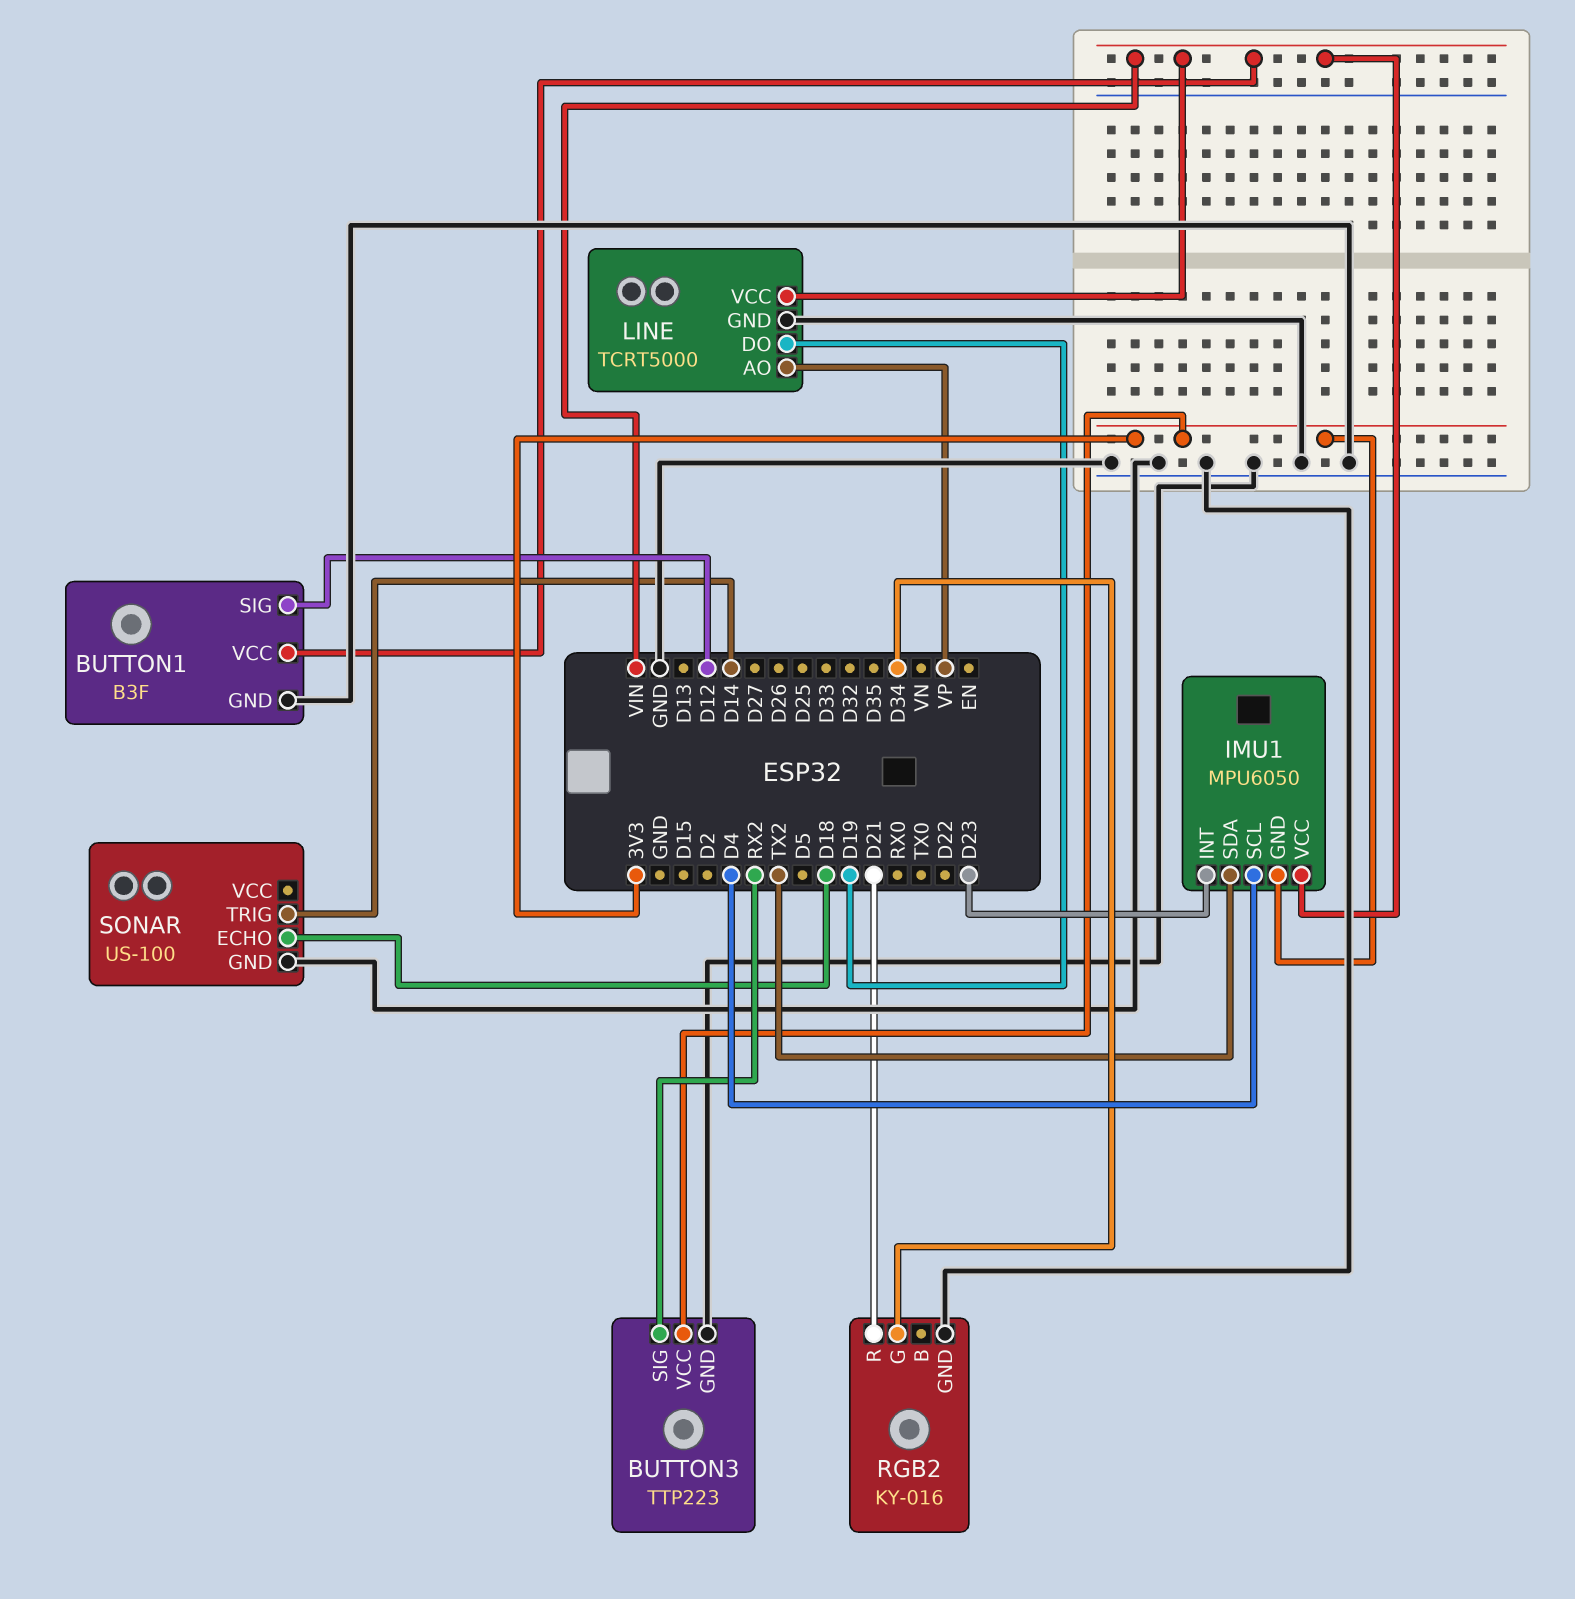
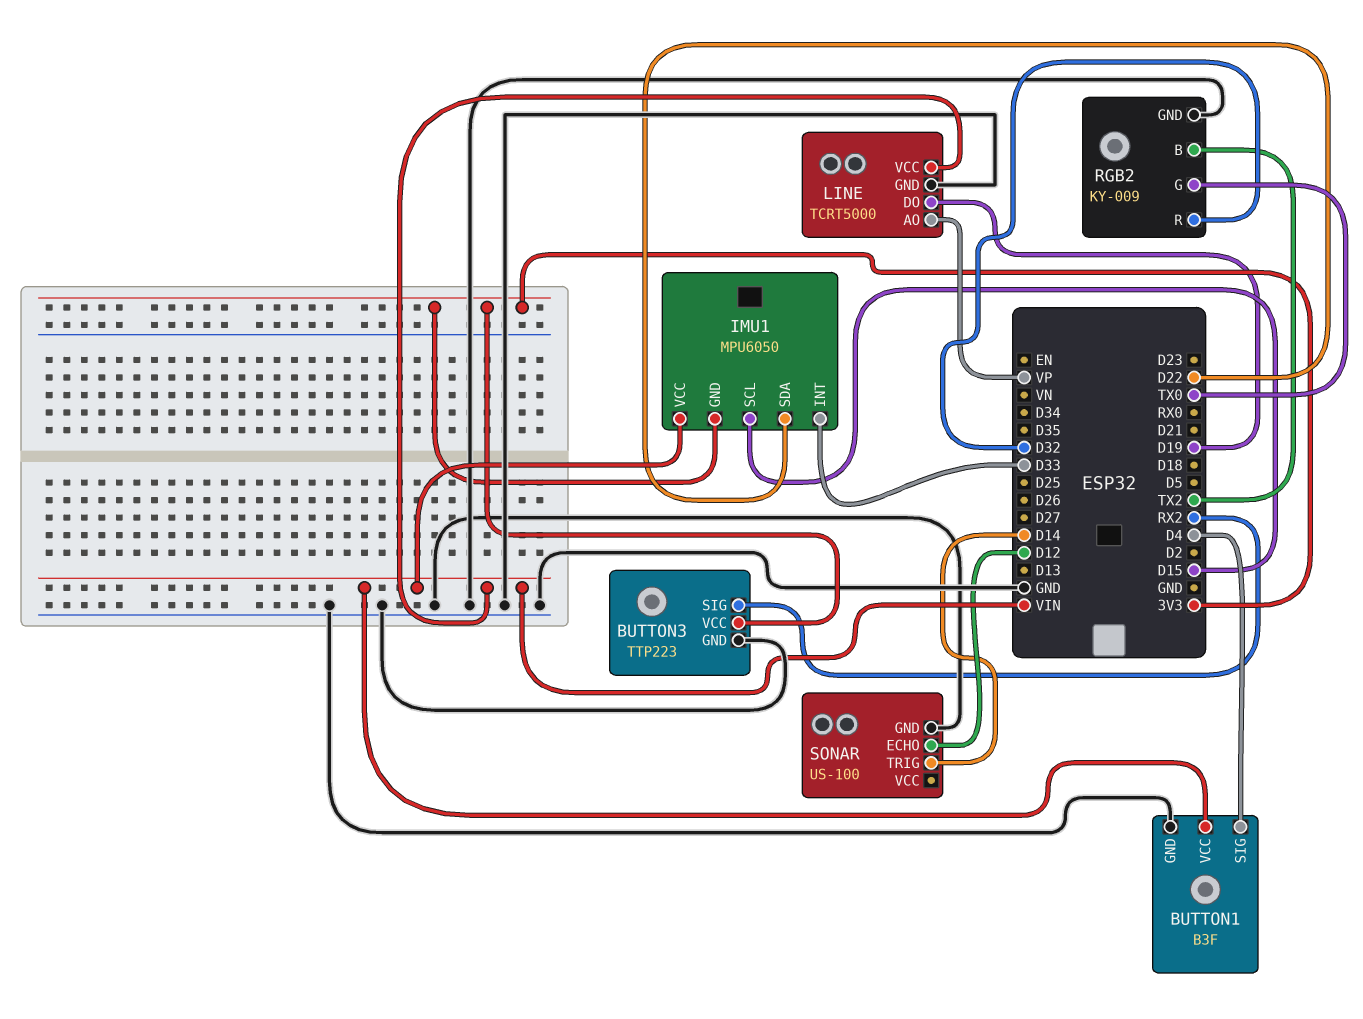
BUTTON1 pin SIG: D12 -> D4
IMU1 pin INT: D23 -> D33
IMU1 pin SCL: D4 -> D15
IMU1 pin SDA: TX2 -> D22
RGB2: KY-016 -> KY-009
RGB2 pin B: none -> TX2
RGB2 pin G: D34 -> TX0
RGB2 pin R: D21 -> D32
SONAR pin ECHO: D18 -> D12

